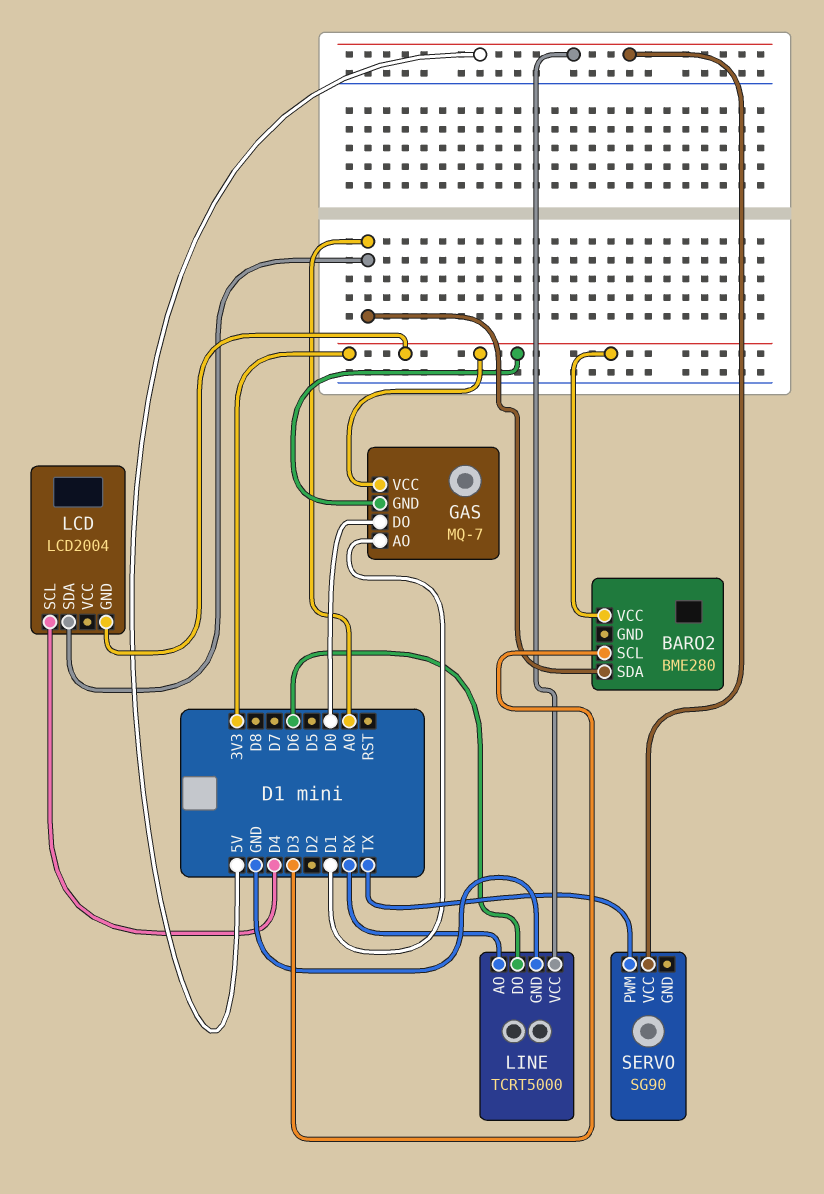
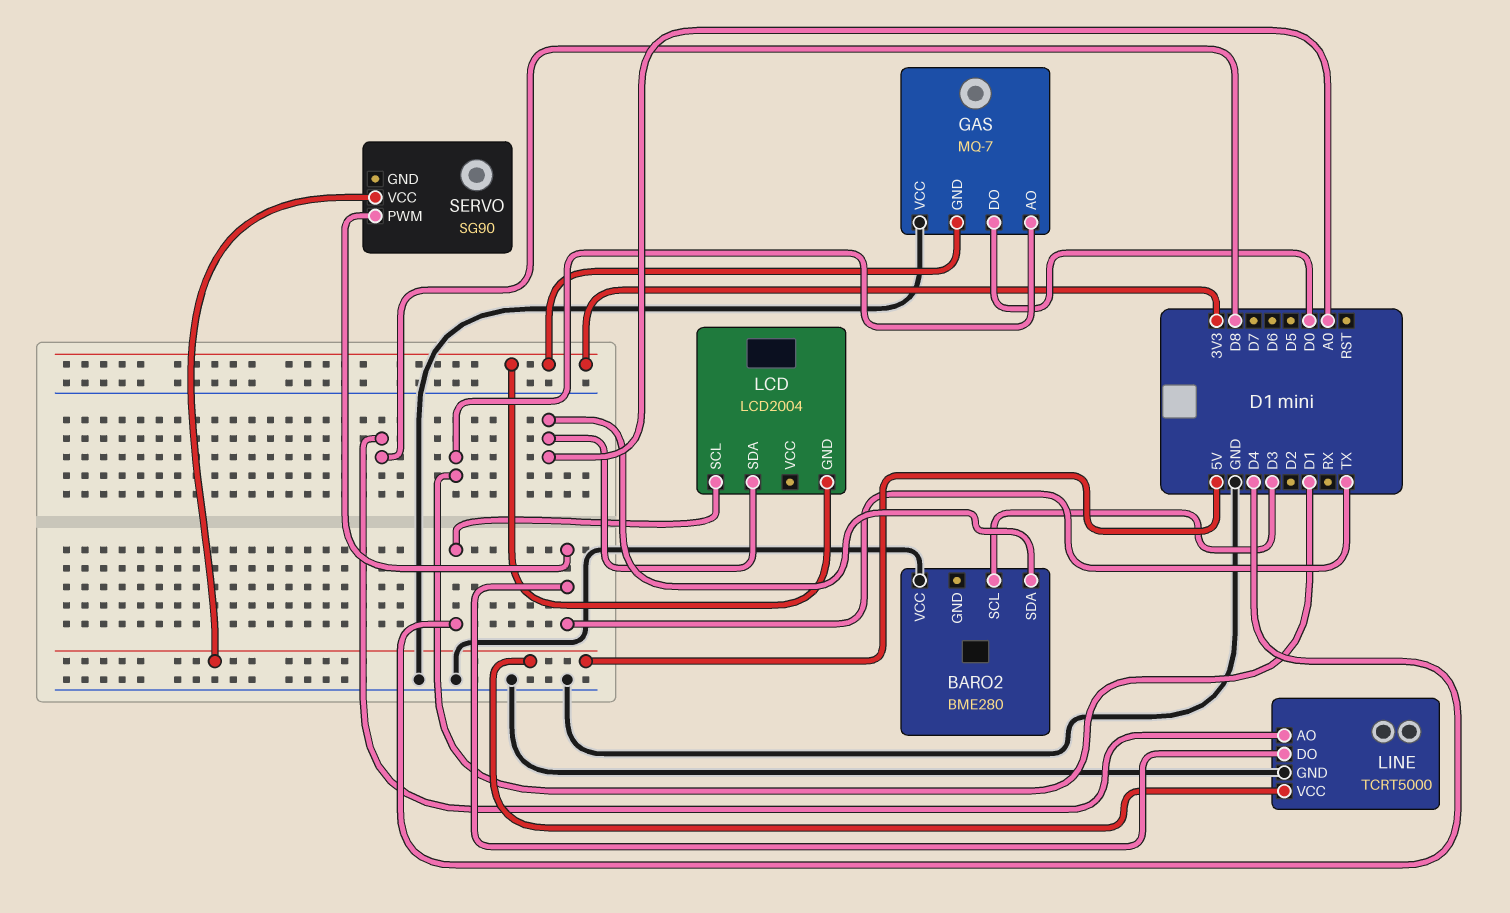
BARO2 pin VCC: 3V3 -> GND
GAS pin VCC: 3V3 -> GND
LINE pin AO: RX -> D8
LINE pin DO: D6 -> TX

